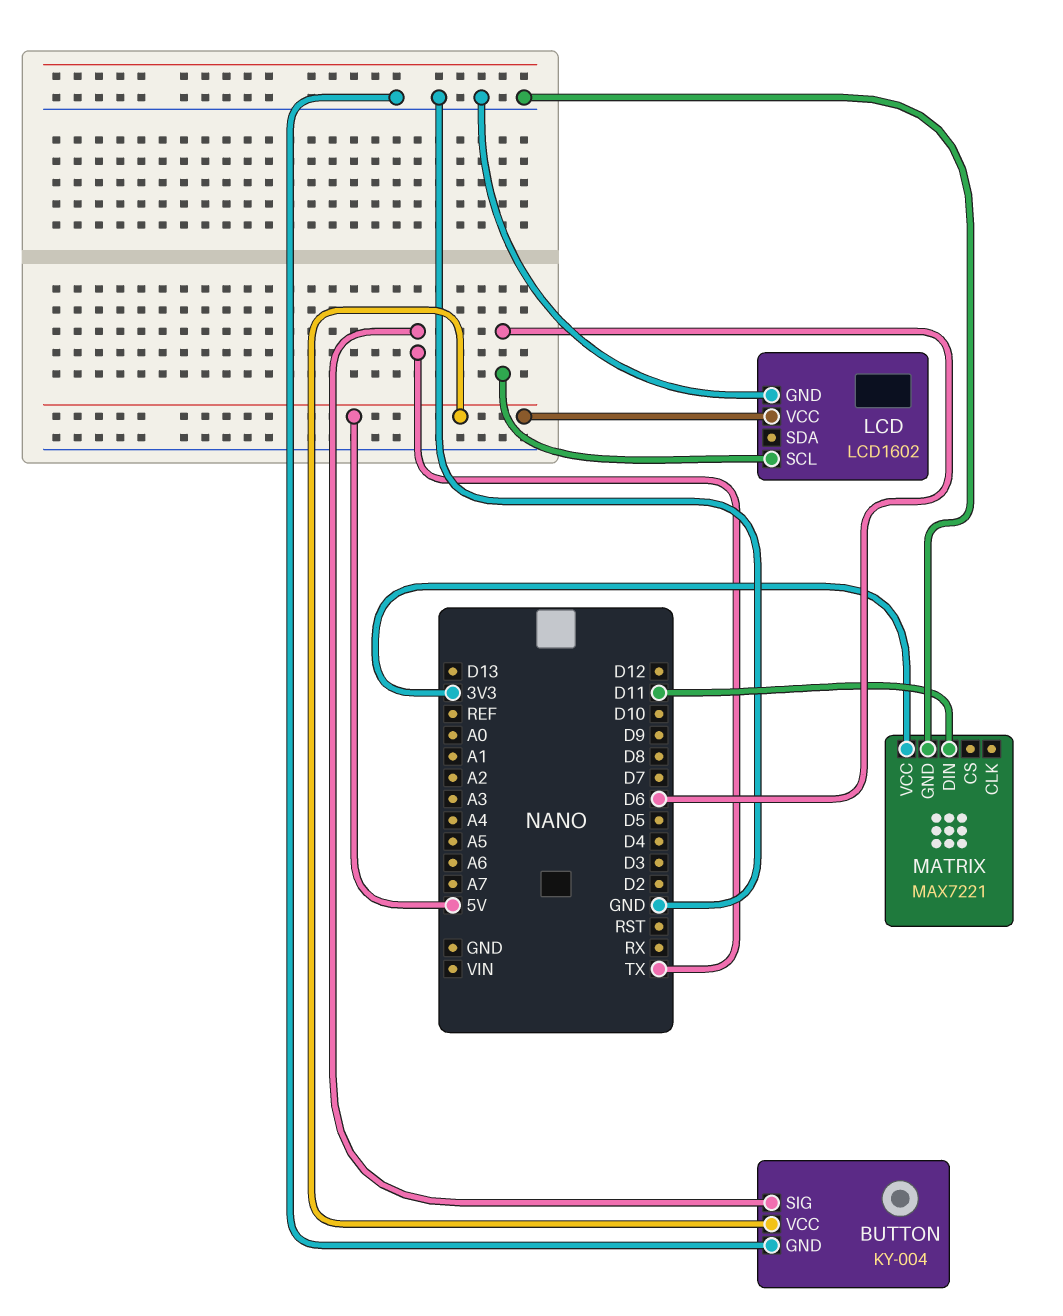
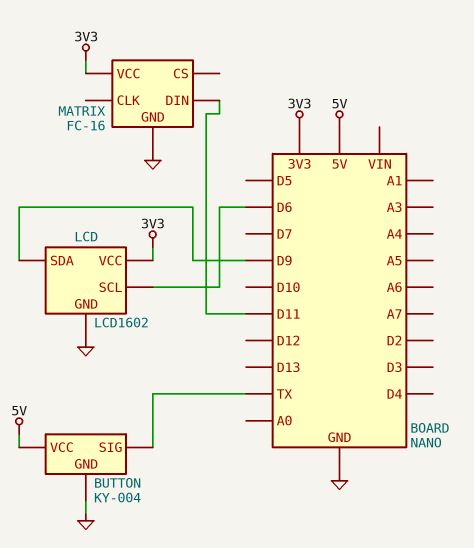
LCD pin SDA: none -> D9
LCD pin VCC: 5V -> 3V3
MATRIX: MAX7221 -> FC-16

